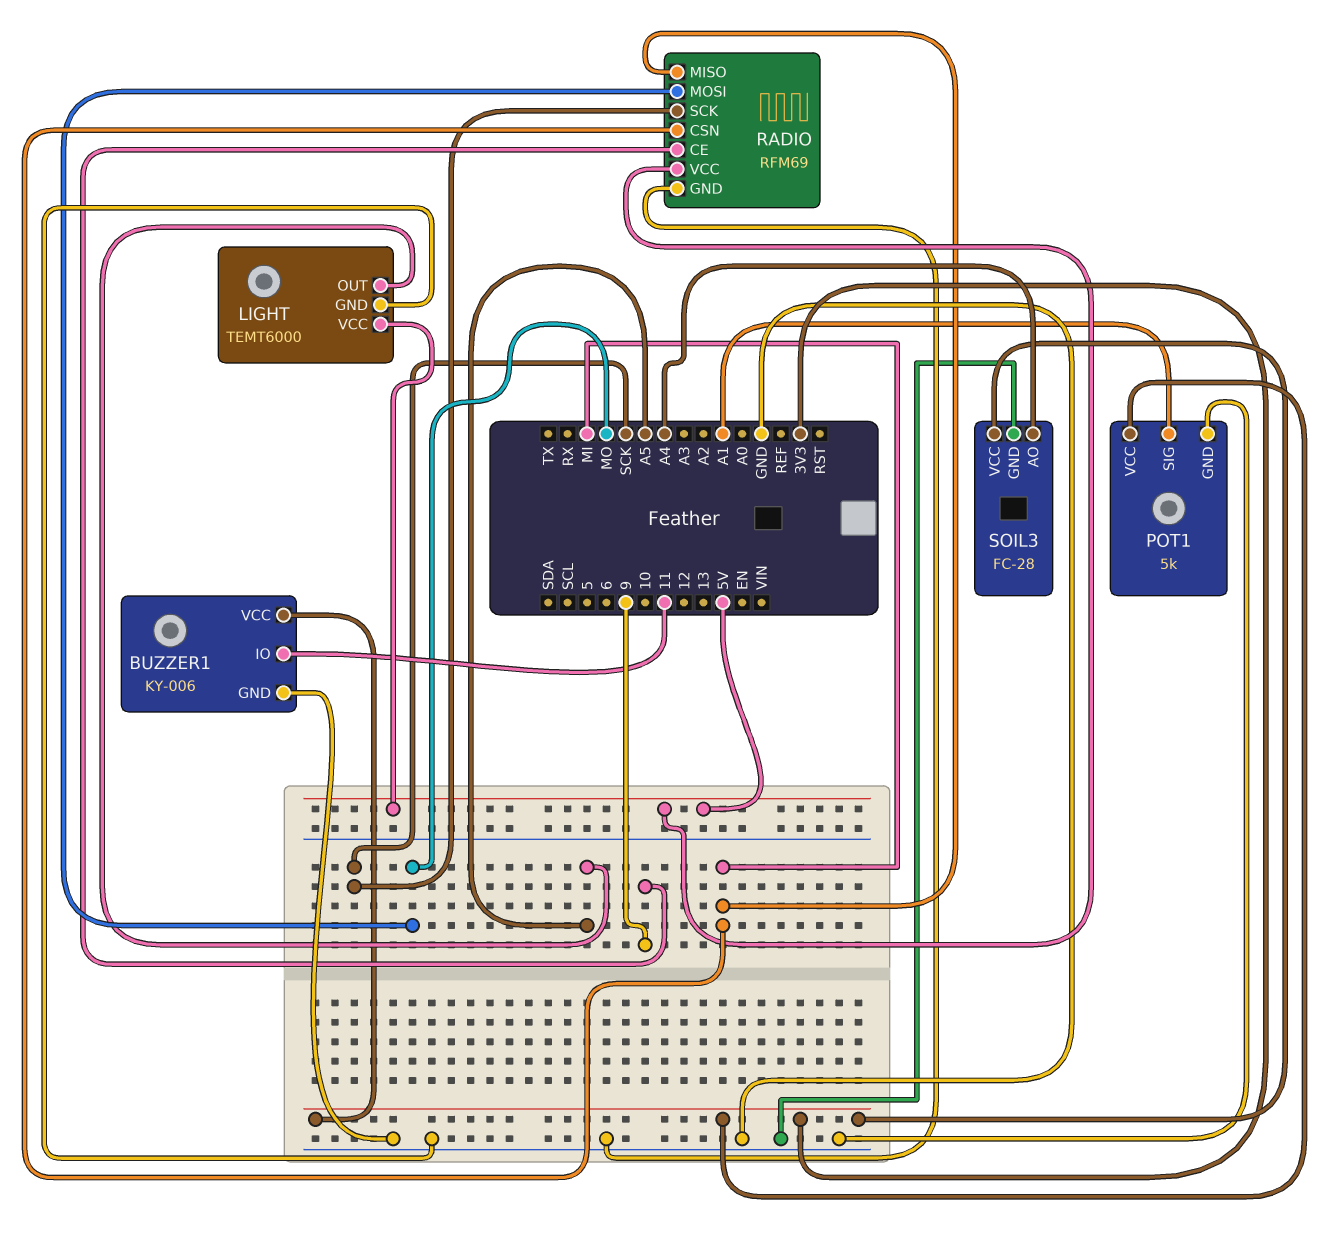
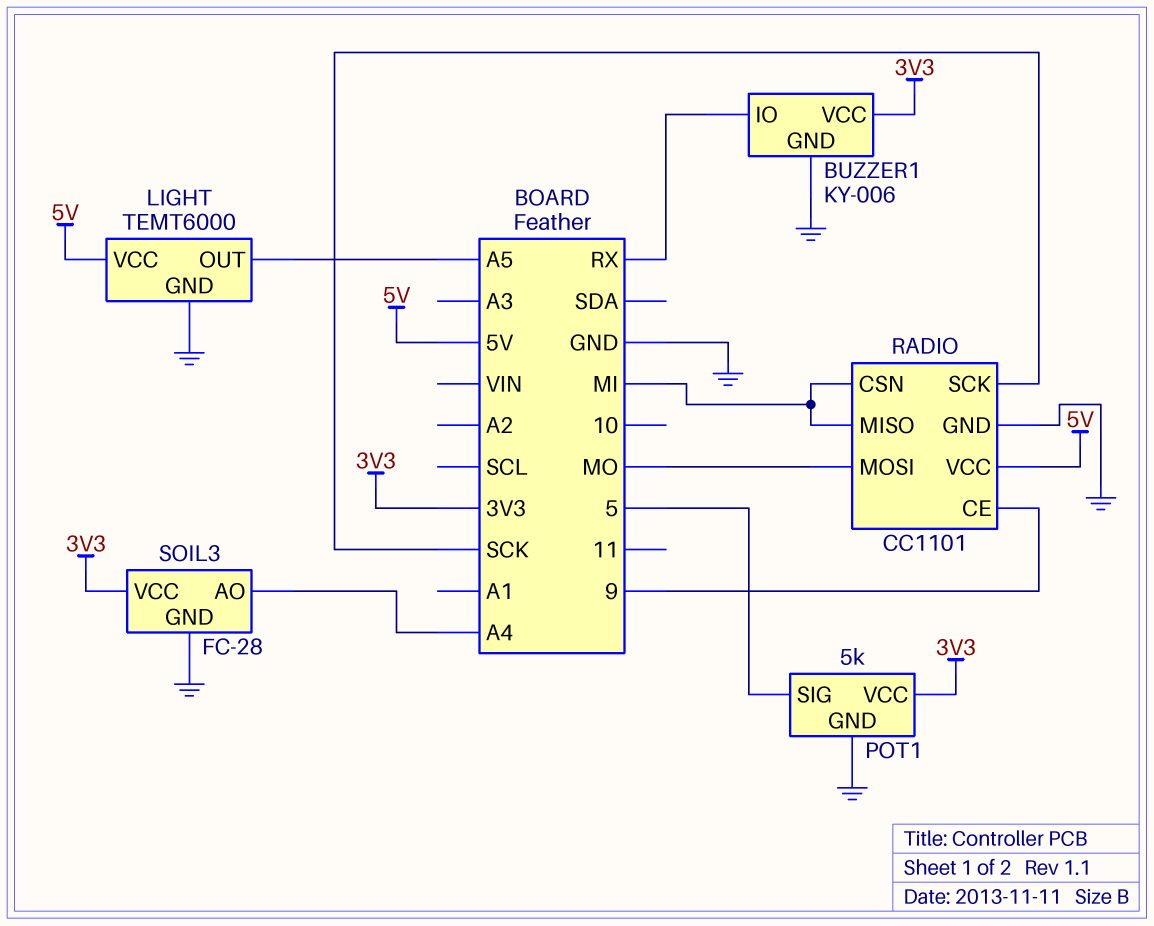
BUZZER1 pin IO: 11 -> RX
POT1 pin SIG: A1 -> 5
RADIO: RFM69 -> CC1101

